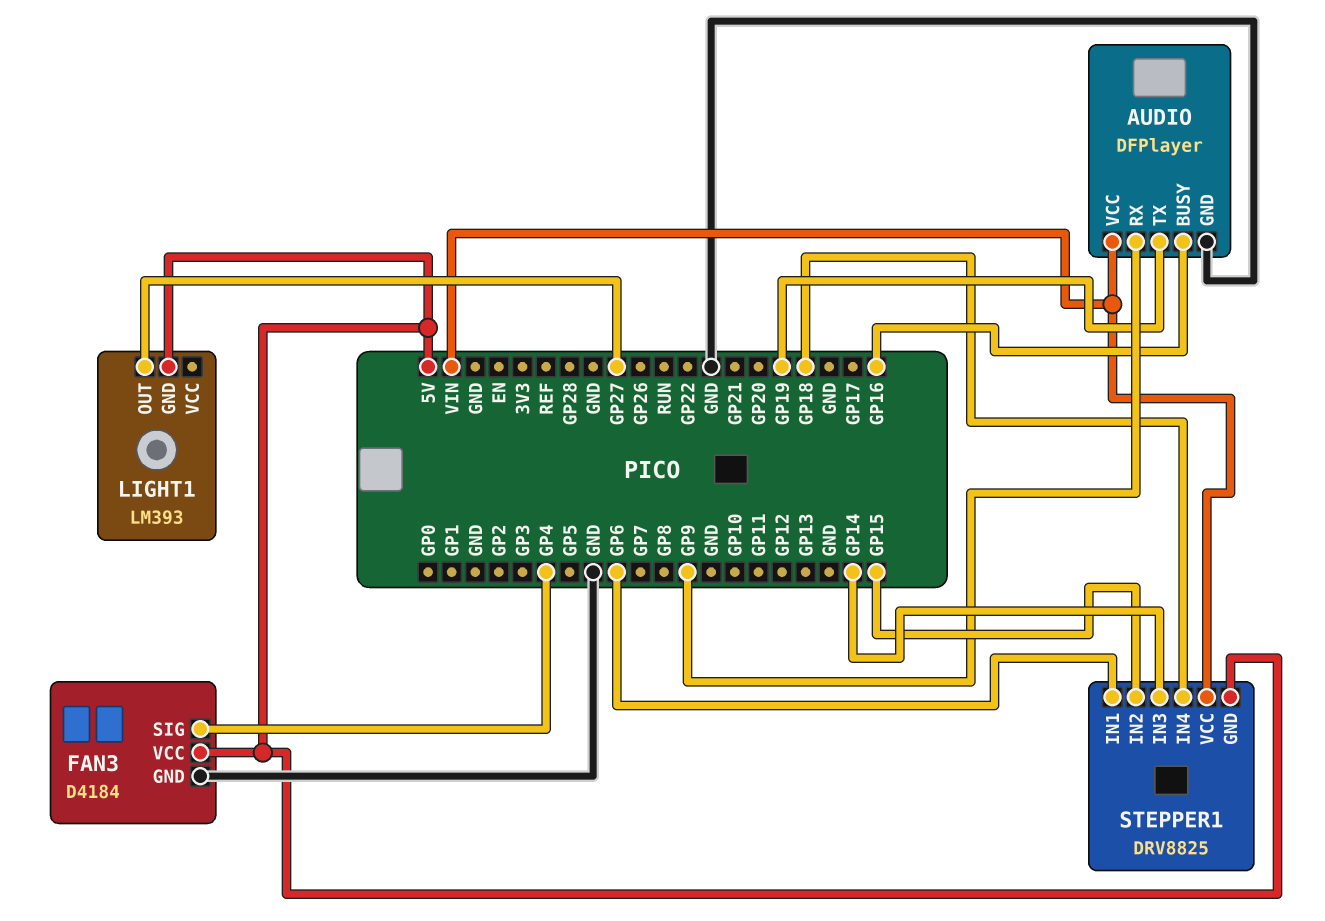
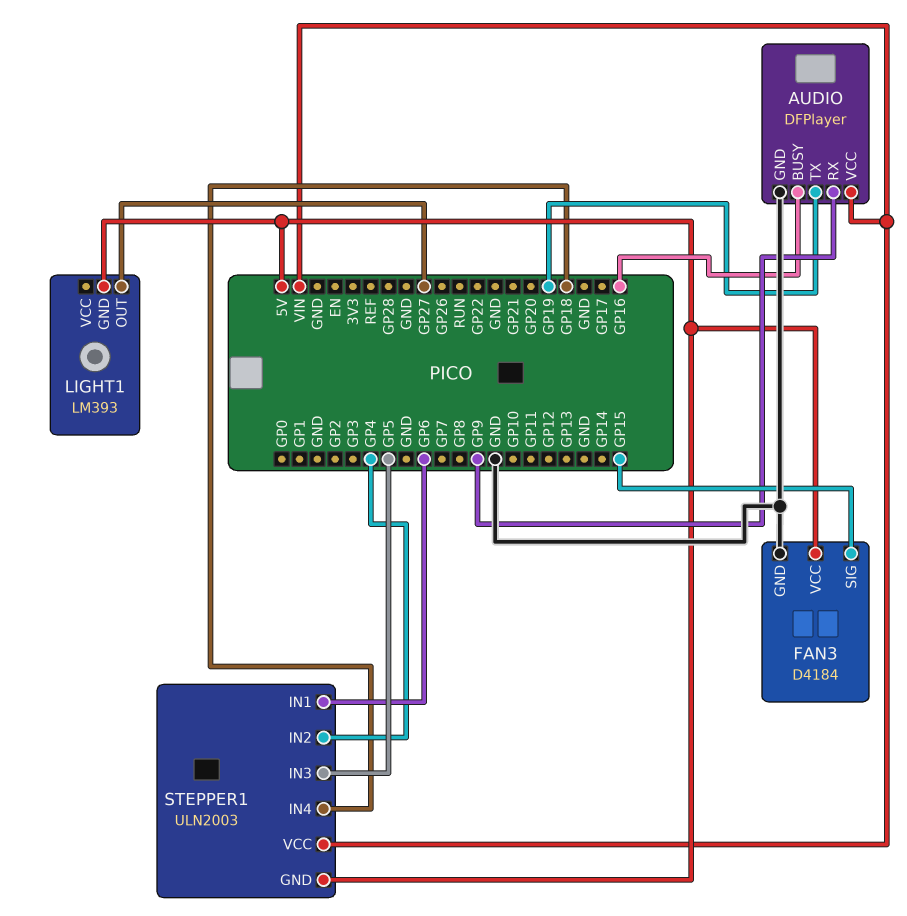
FAN3 pin SIG: GP4 -> GP15
STEPPER1: DRV8825 -> ULN2003
STEPPER1 pin IN2: GP15 -> GP4
STEPPER1 pin IN3: GP14 -> GP5

